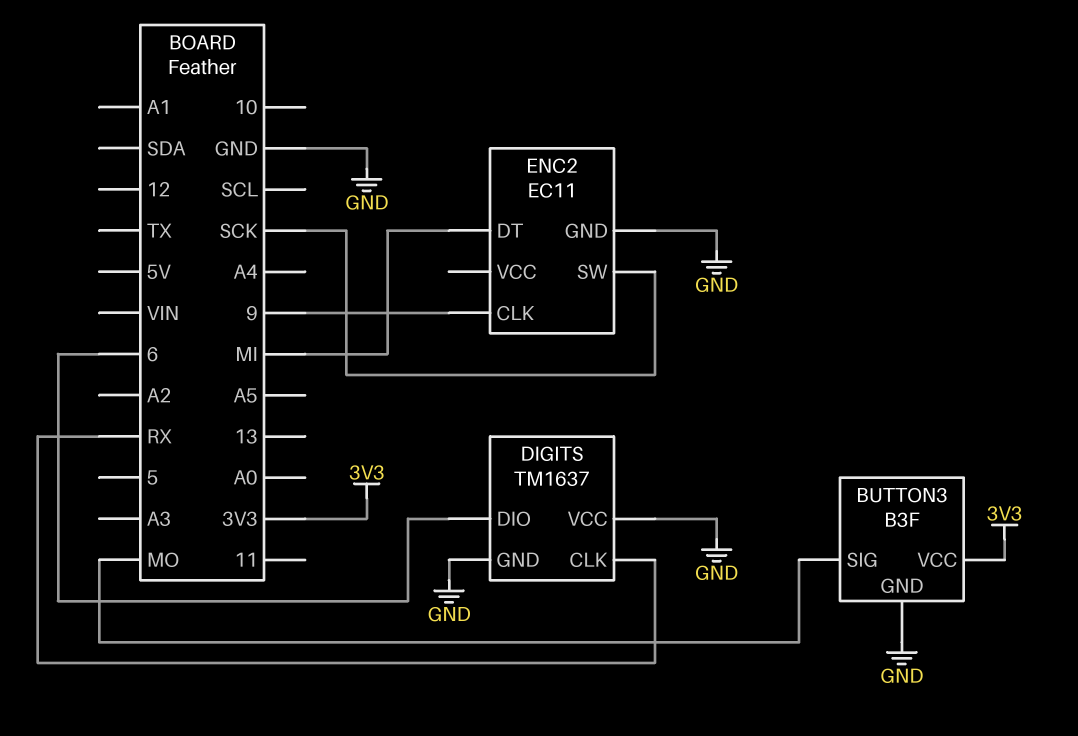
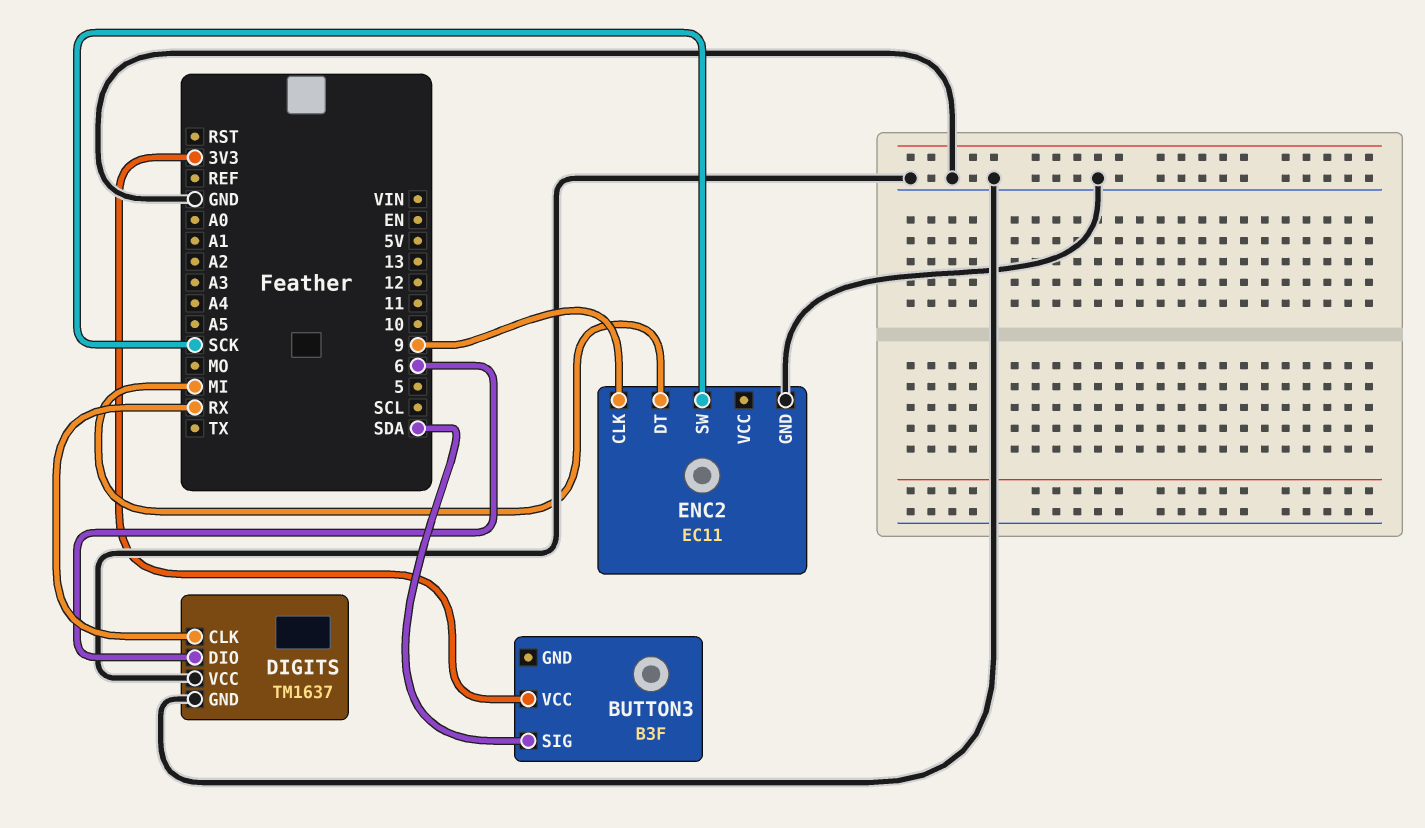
BUTTON3 pin GND: GND -> none
BUTTON3 pin SIG: MO -> SDA

